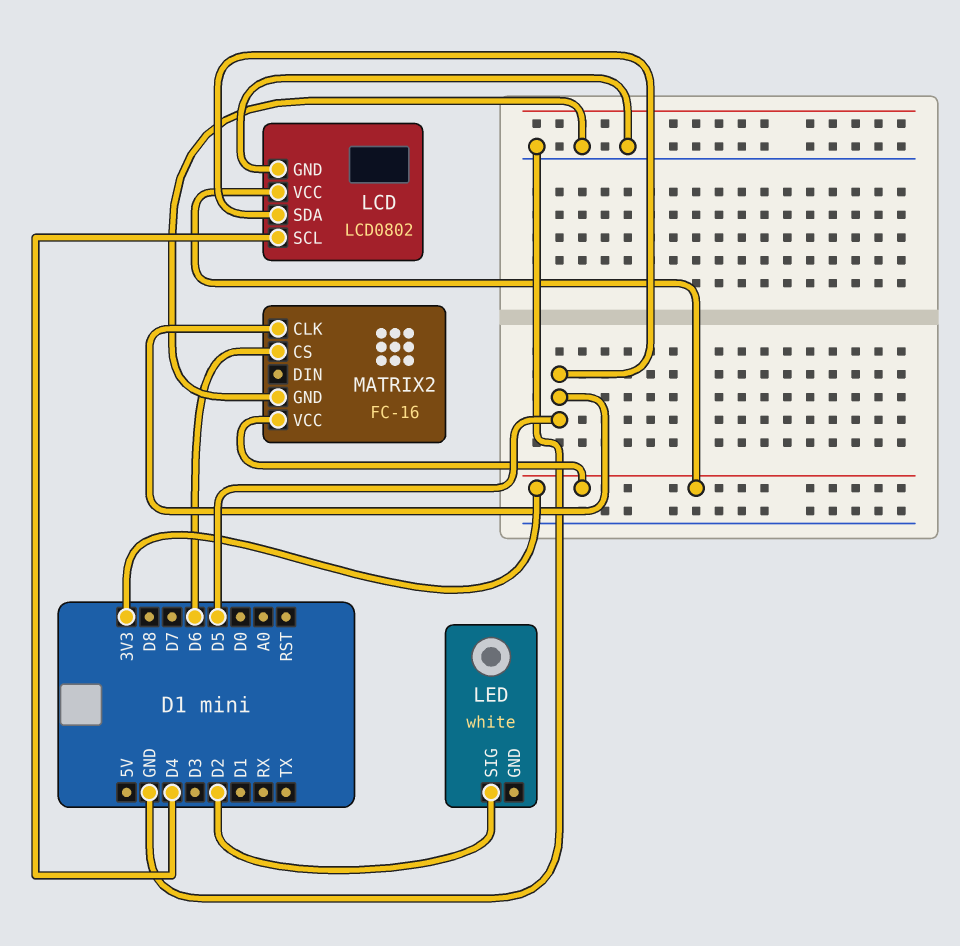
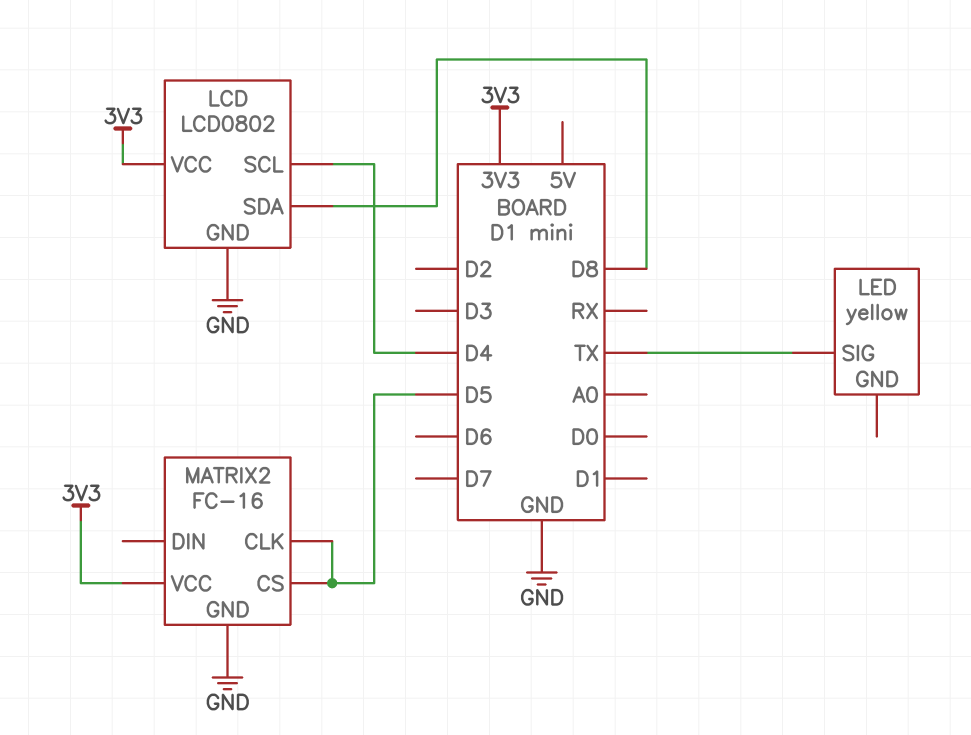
LCD pin SDA: D5 -> D8
LED: white -> yellow
LED pin SIG: D2 -> TX
MATRIX2 pin CS: D6 -> D5

